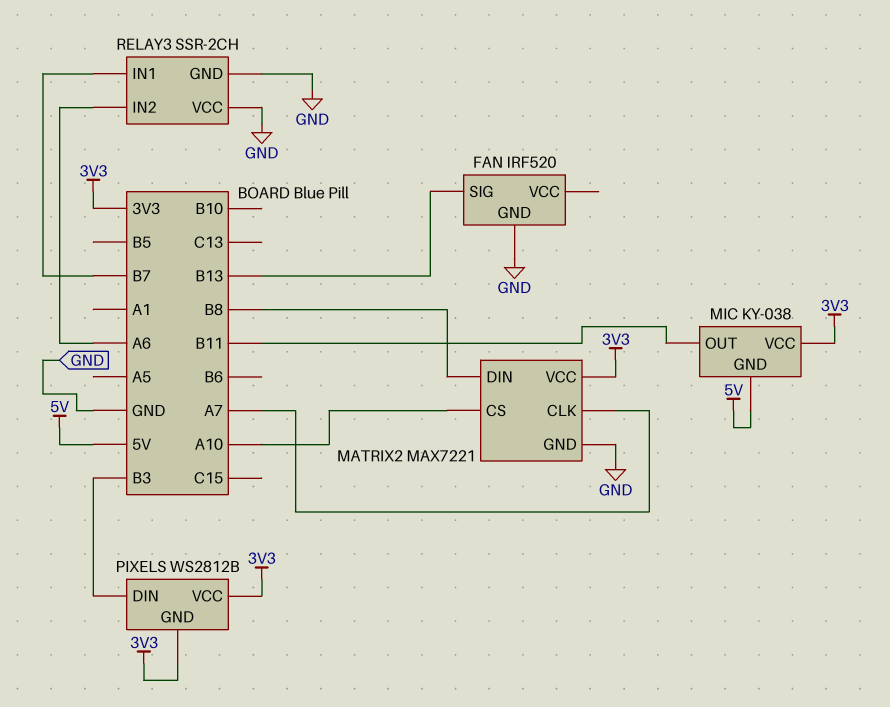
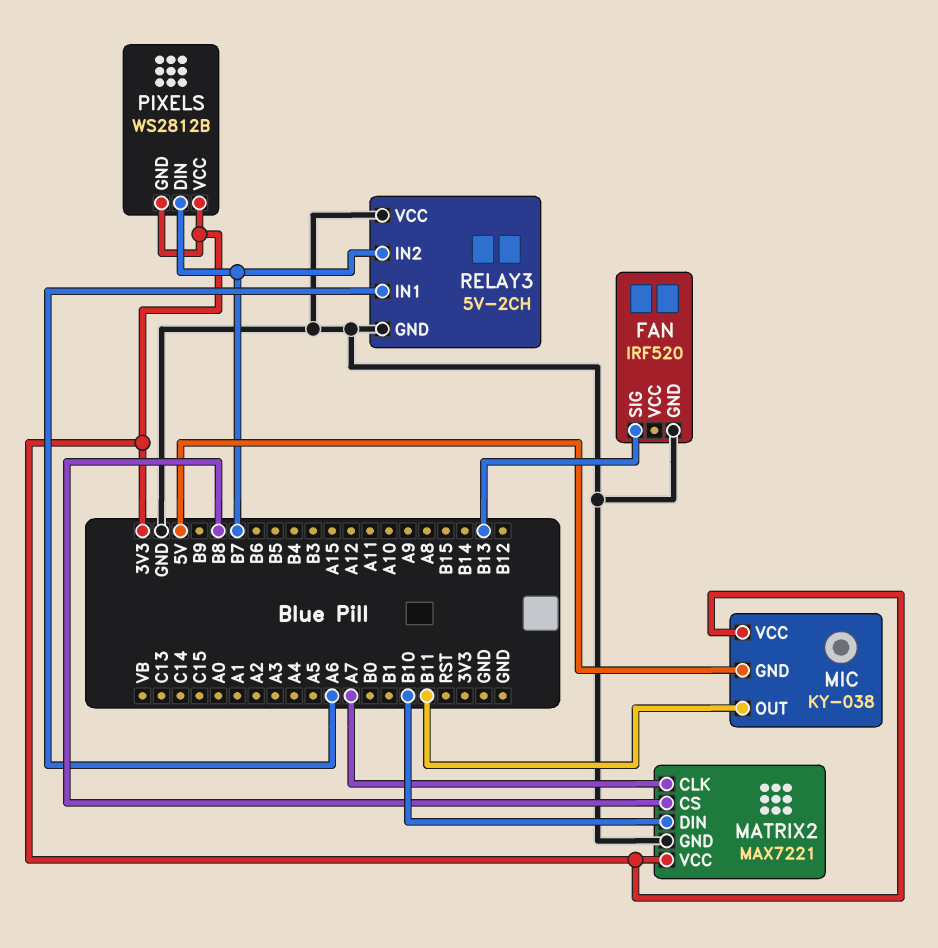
MATRIX2 pin CS: A10 -> B8
MATRIX2 pin DIN: B8 -> B10
PIXELS pin DIN: B3 -> B7
RELAY3: SSR-2CH -> 5V-2CH
RELAY3 pin IN1: B7 -> A6
RELAY3 pin IN2: A6 -> B7

